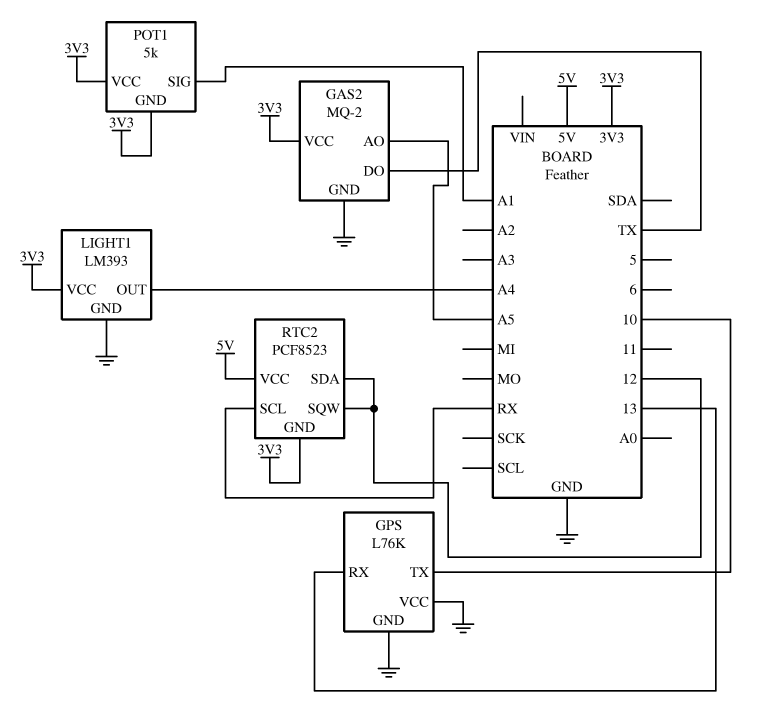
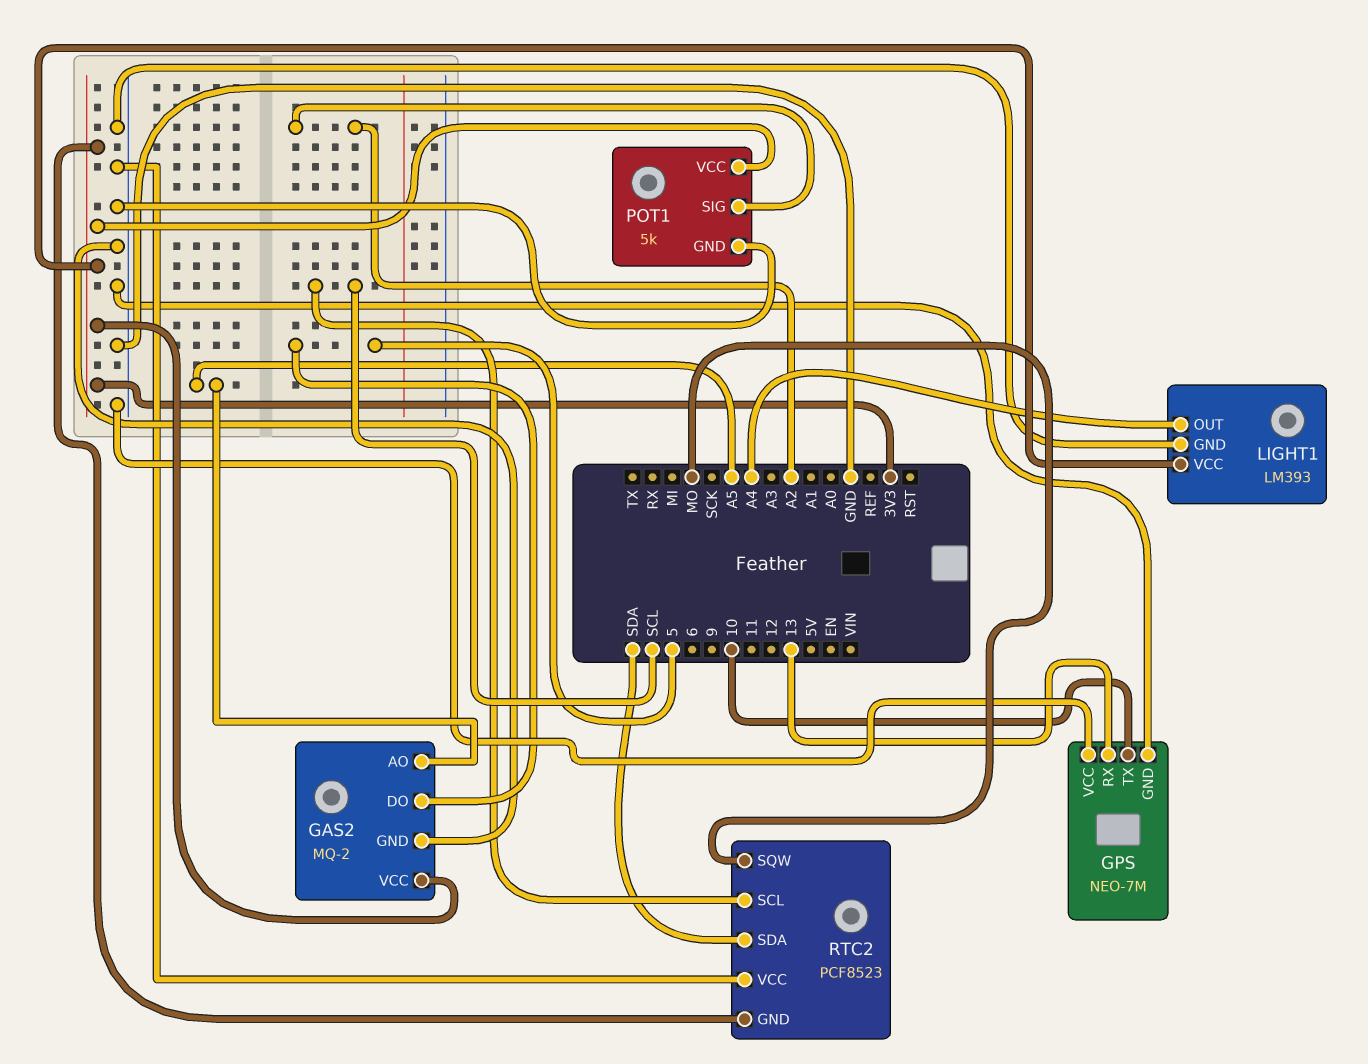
GAS2 pin DO: TX -> 5
GPS: L76K -> NEO-7M
POT1 pin GND: 3V3 -> GND
POT1 pin SIG: A1 -> A2
RTC2 pin SCL: RX -> SCL
RTC2 pin SDA: 12 -> SDA
RTC2 pin SQW: 12 -> MO
RTC2 pin VCC: 5V -> GND

